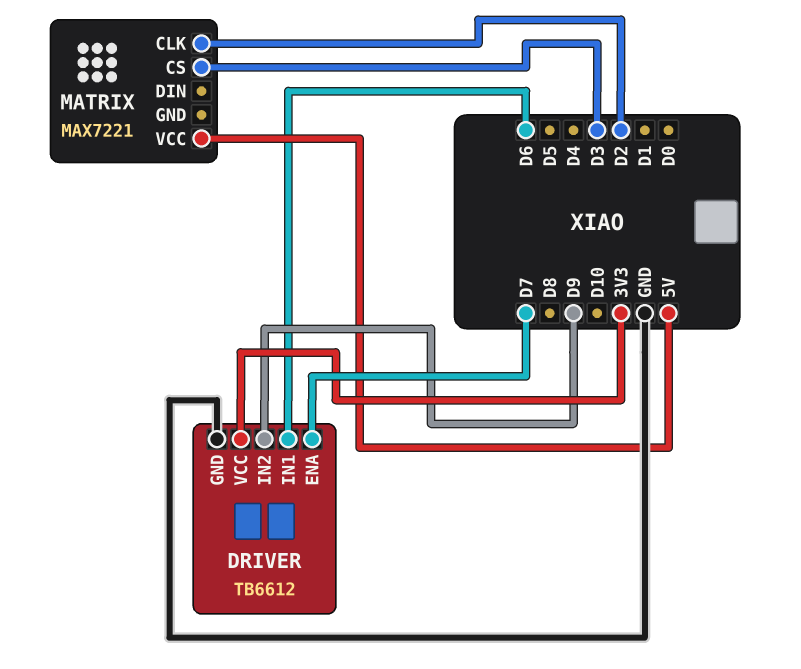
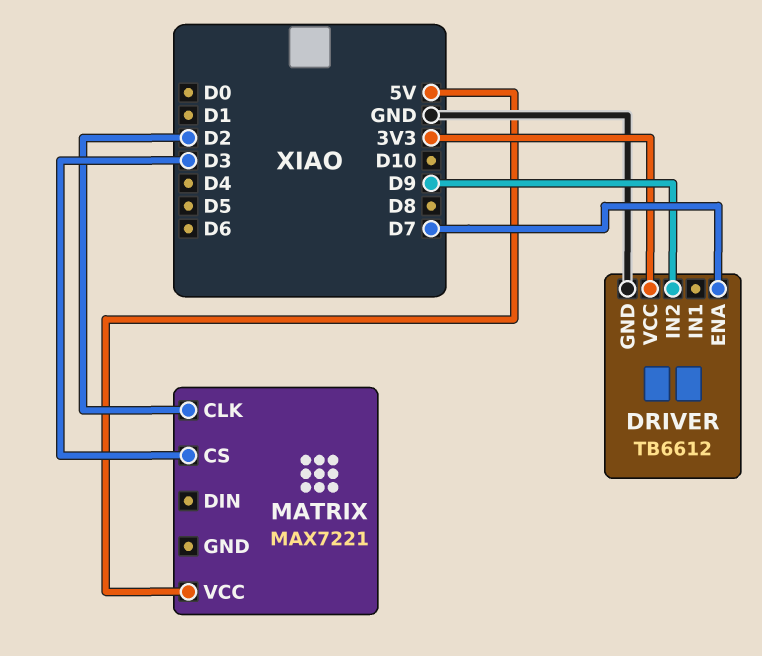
DRIVER pin IN1: D6 -> none

